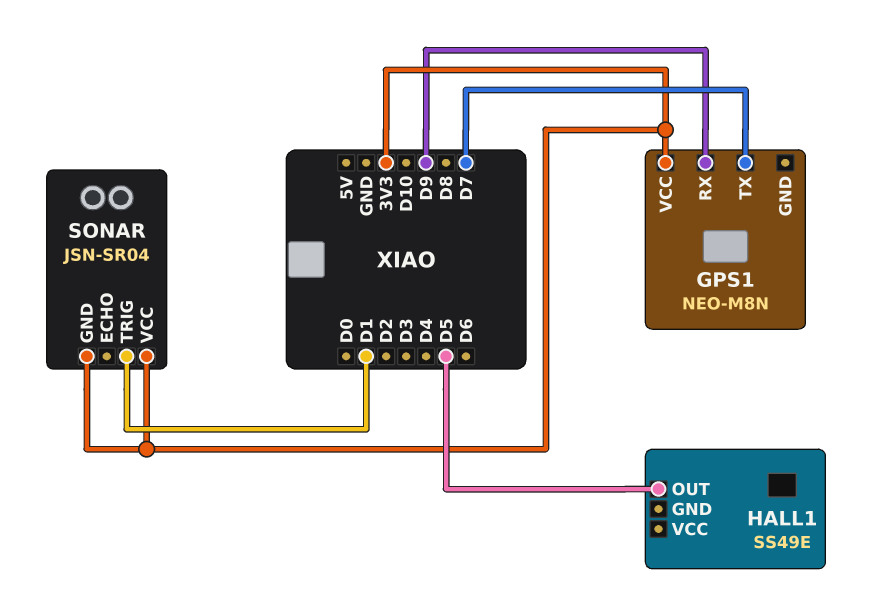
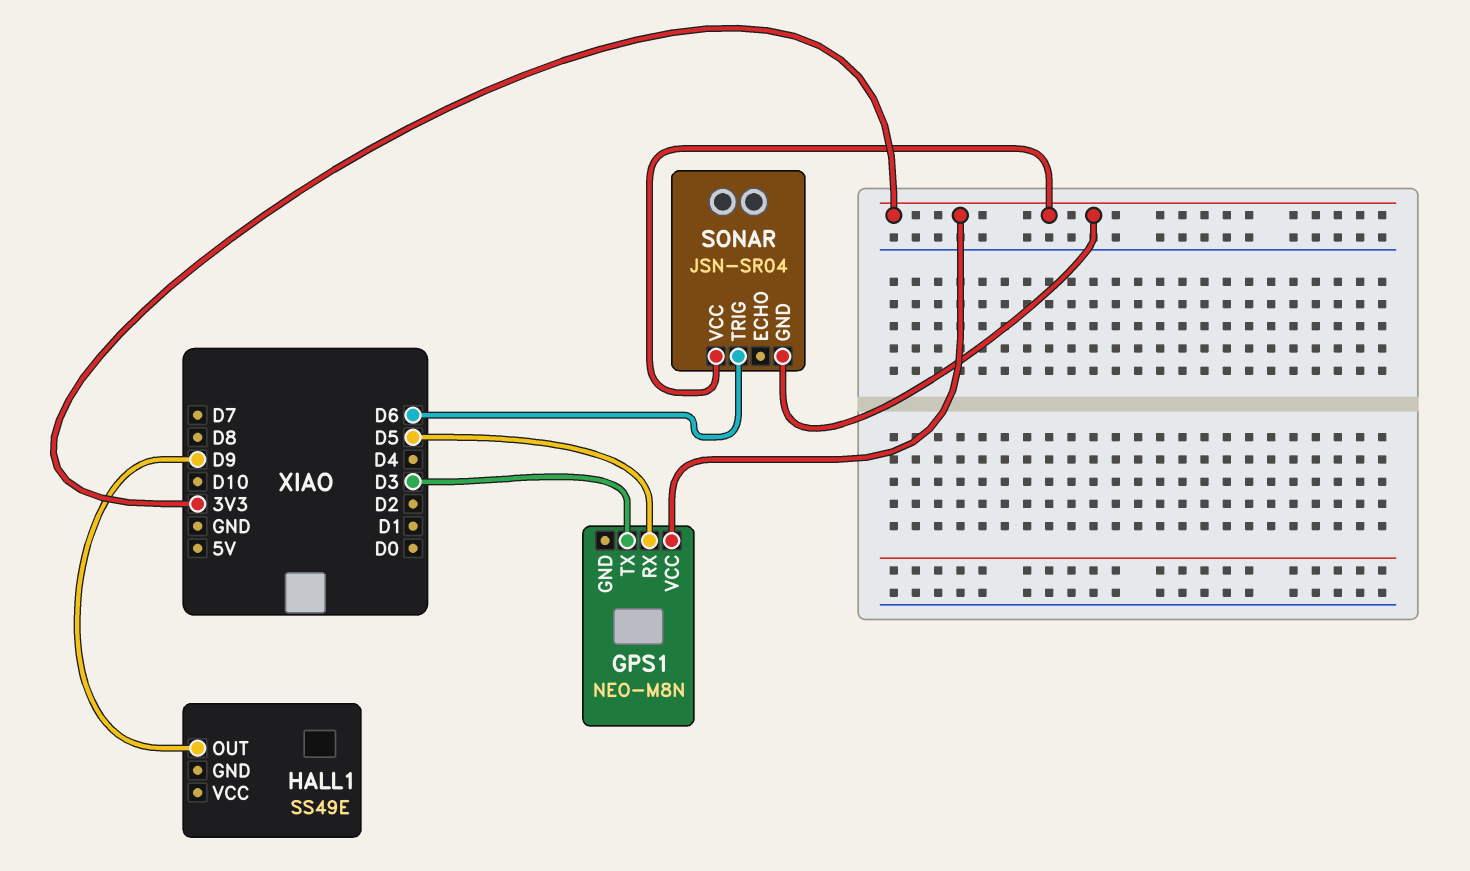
GPS1 pin RX: D9 -> D5
GPS1 pin TX: D7 -> D3
HALL1 pin OUT: D5 -> D9
SONAR pin TRIG: D1 -> D6

